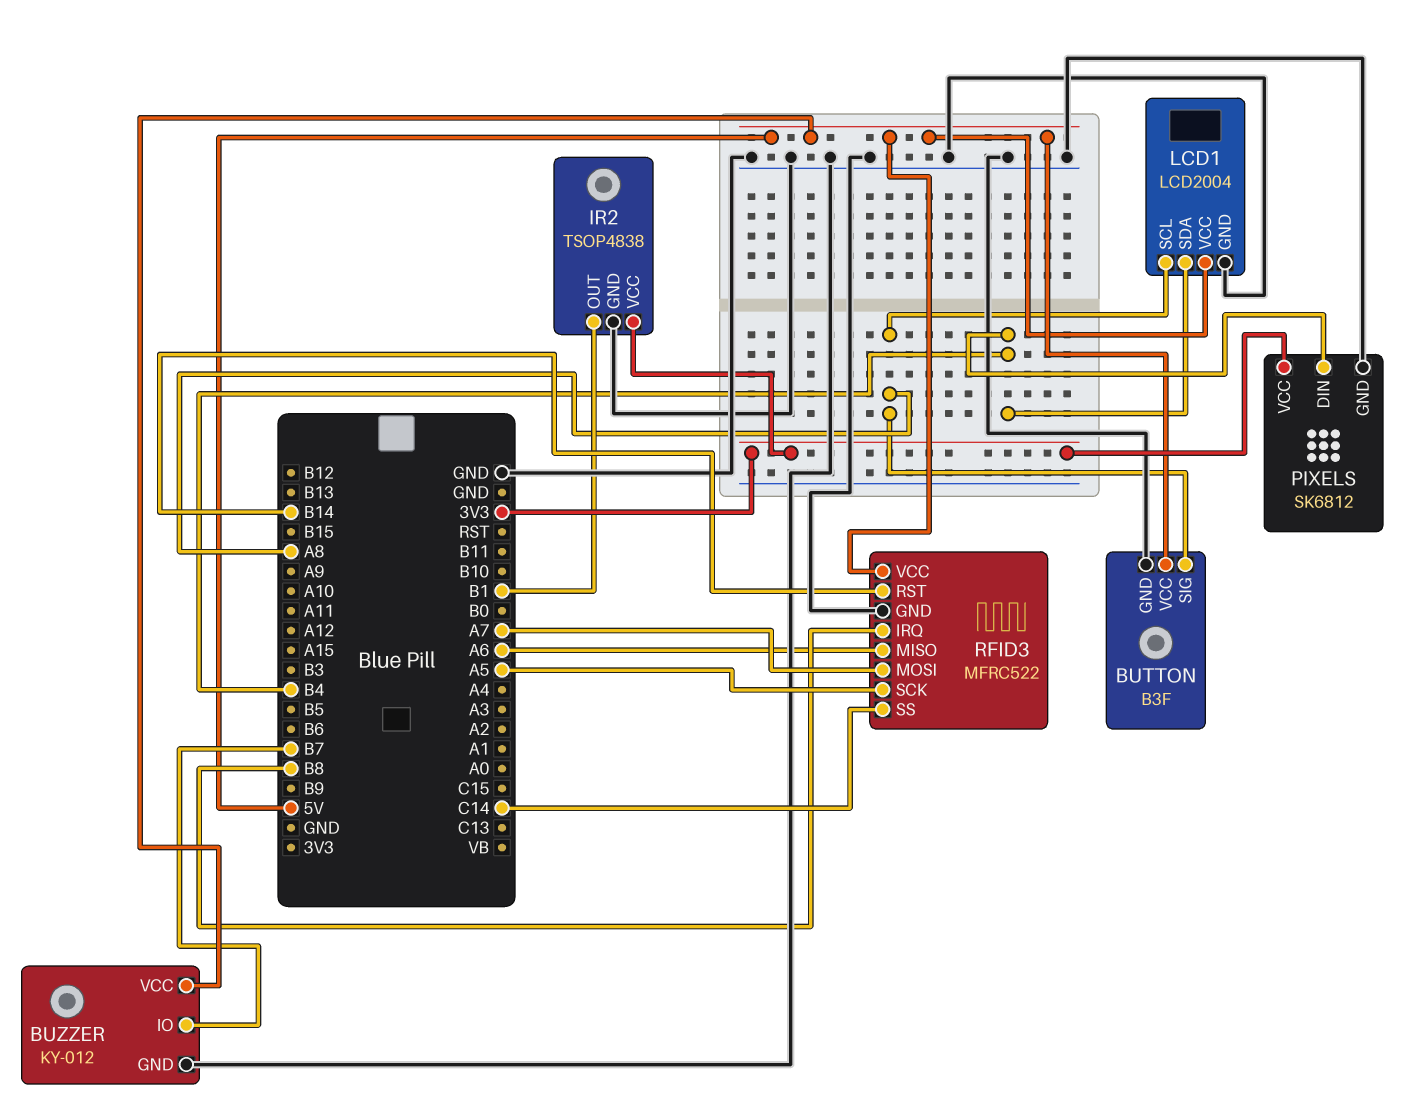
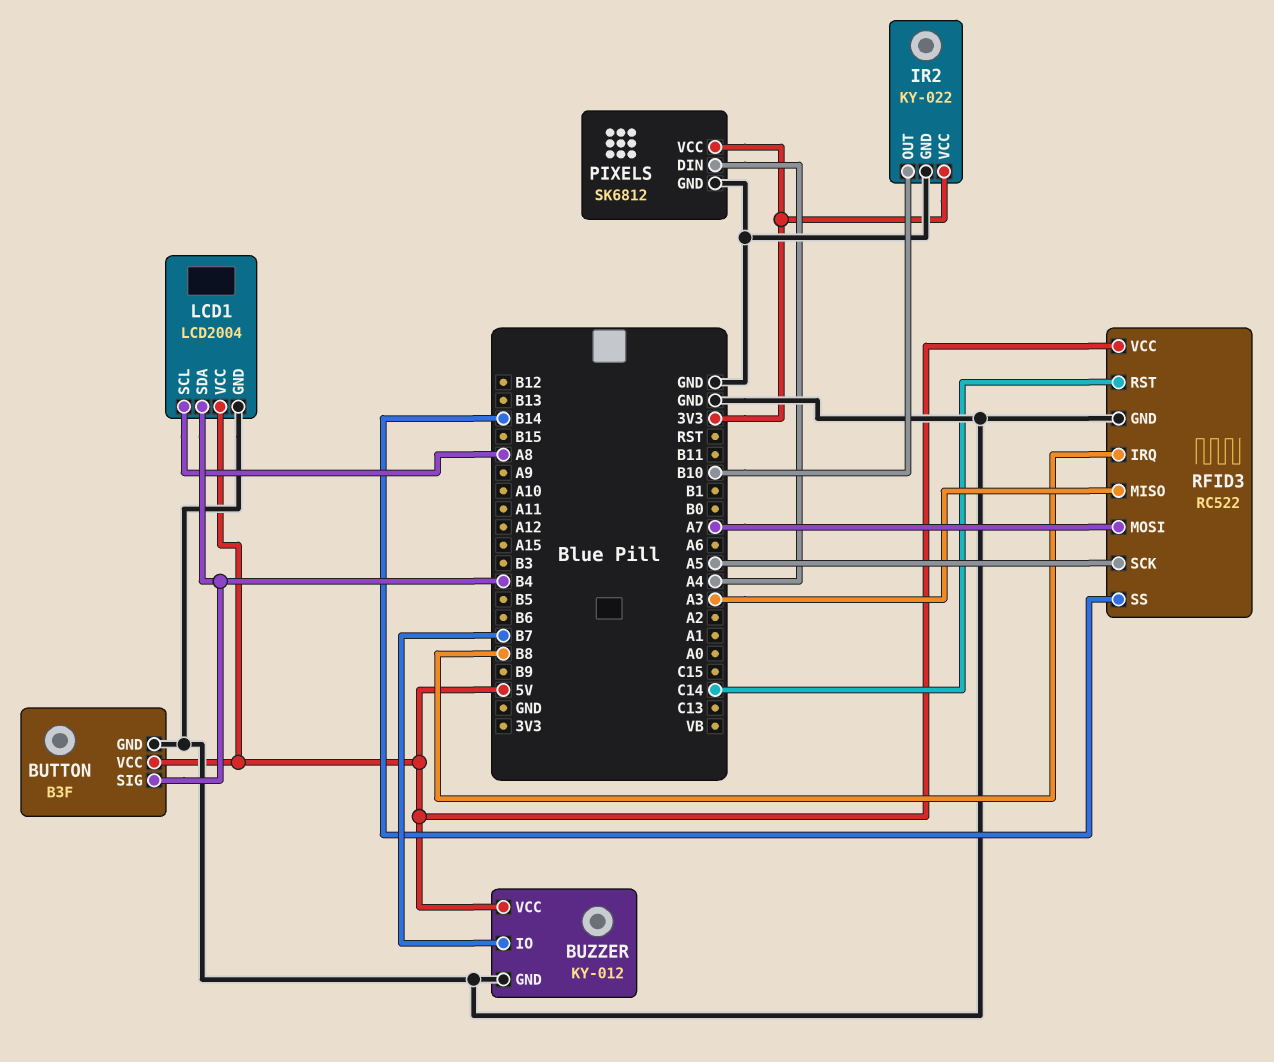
BUTTON pin SIG: A8 -> B4
IR2: TSOP4838 -> KY-022
IR2 pin OUT: B1 -> B10
PIXELS pin DIN: B4 -> A4
RFID3: MFRC522 -> RC522
RFID3 pin MISO: A6 -> A3
RFID3 pin RST: B14 -> C14
RFID3 pin SS: C14 -> B14

